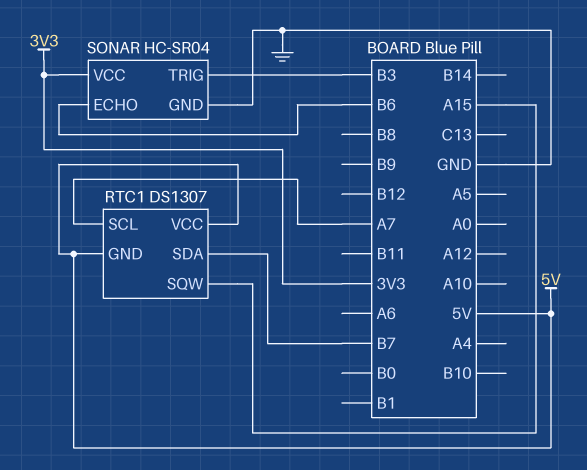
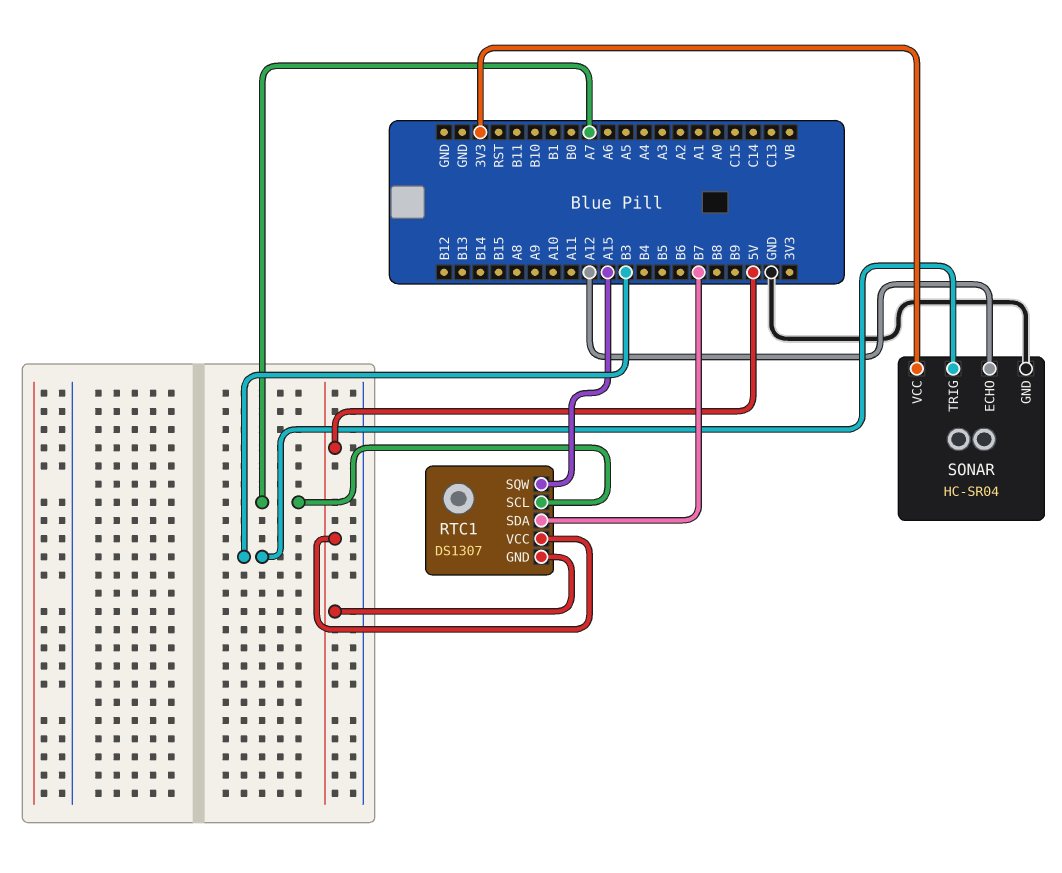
SONAR pin ECHO: B6 -> A12

